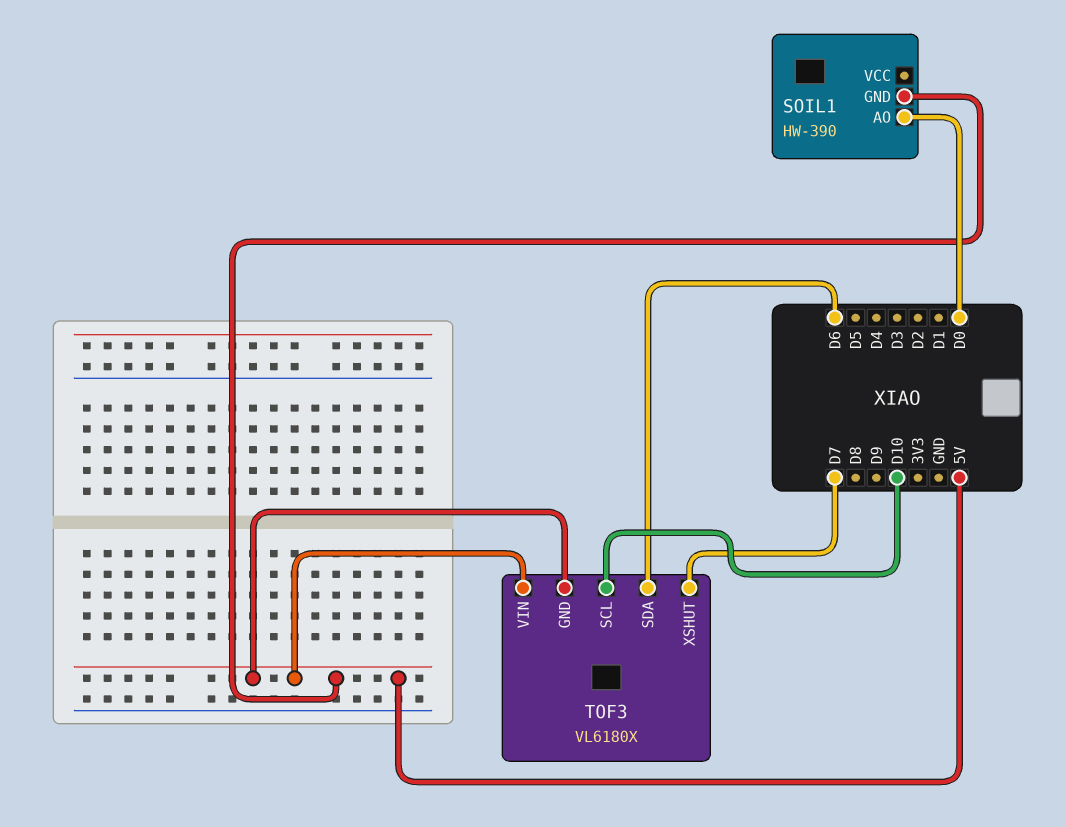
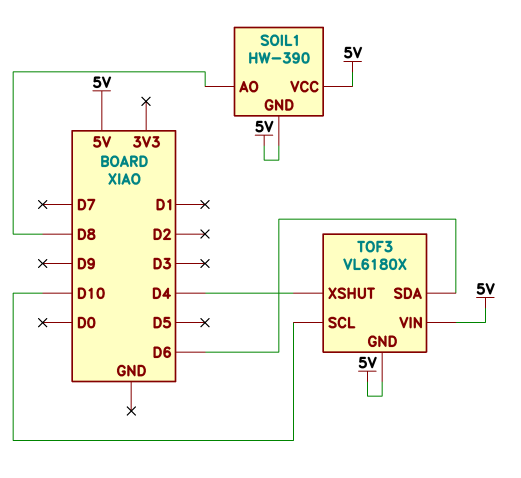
SOIL1 pin AO: D0 -> D8
SOIL1 pin VCC: none -> 5V
TOF3 pin XSHUT: D7 -> D4

